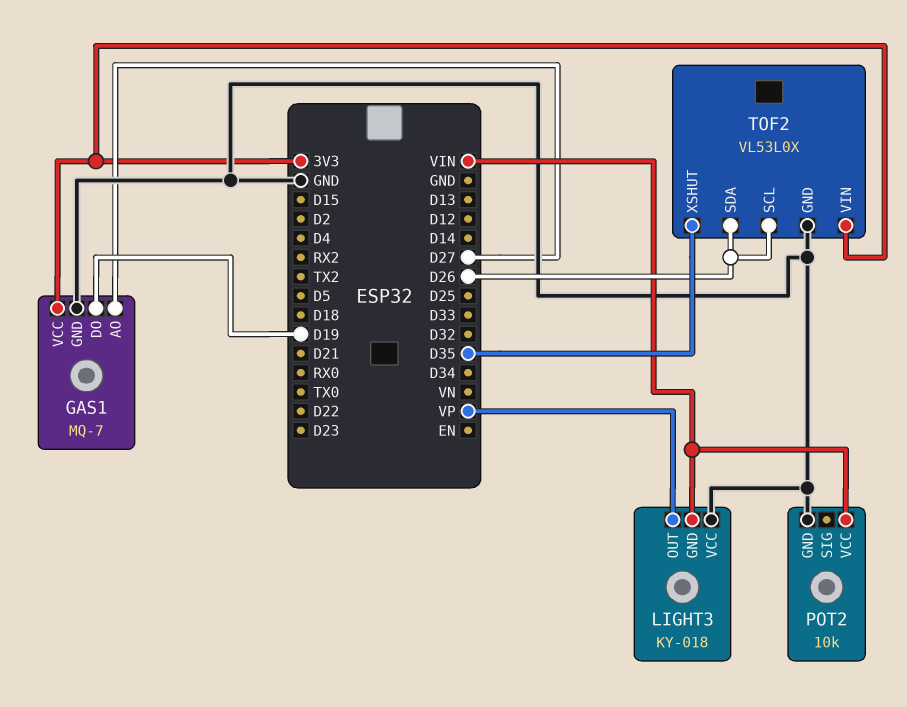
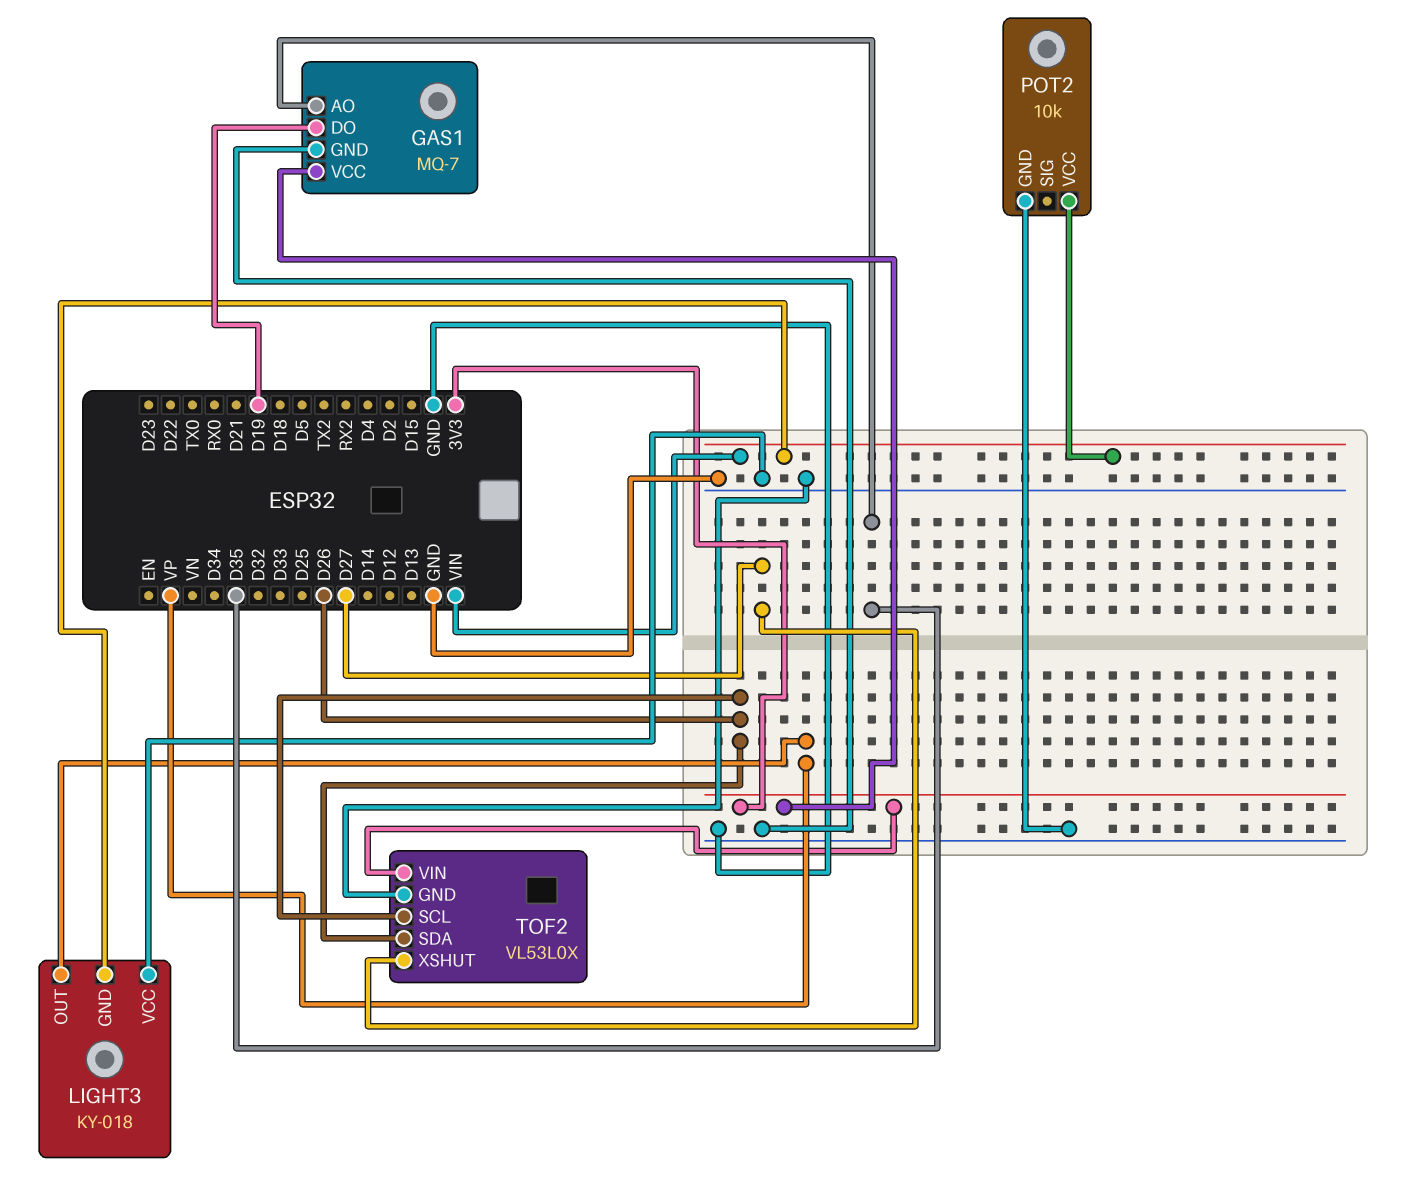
GAS1 pin AO: D27 -> D35
TOF2 pin XSHUT: D35 -> D27

